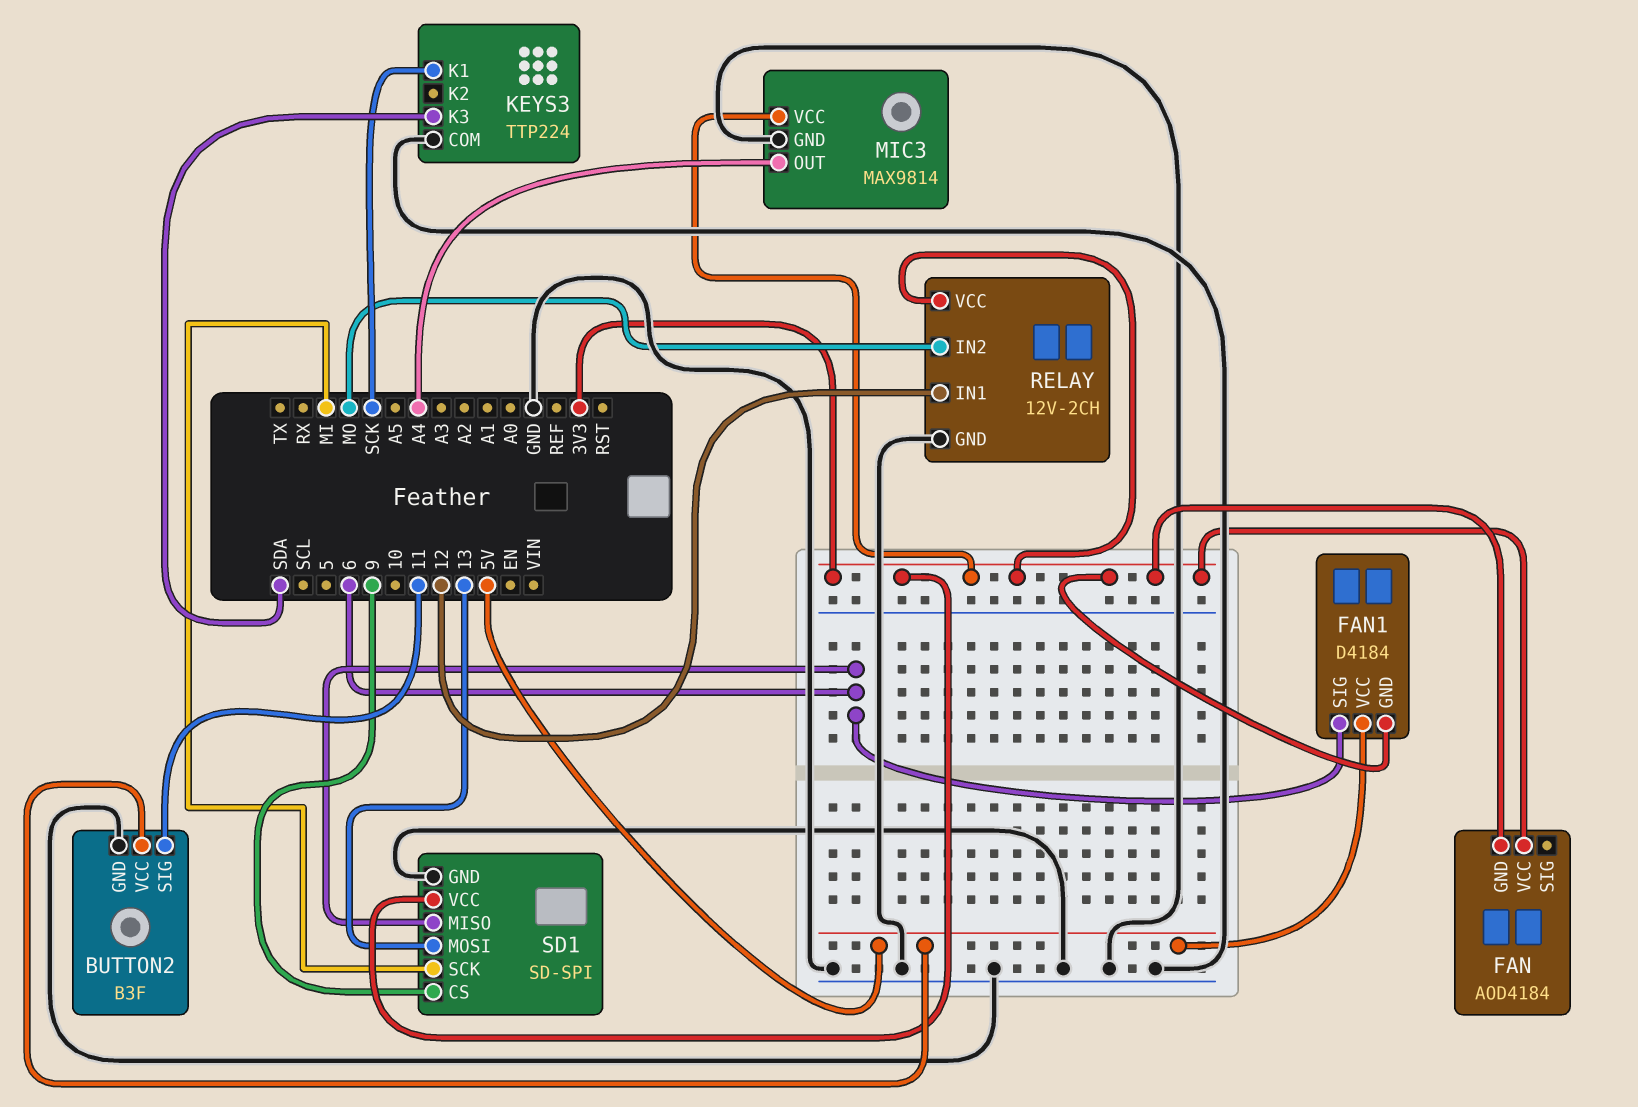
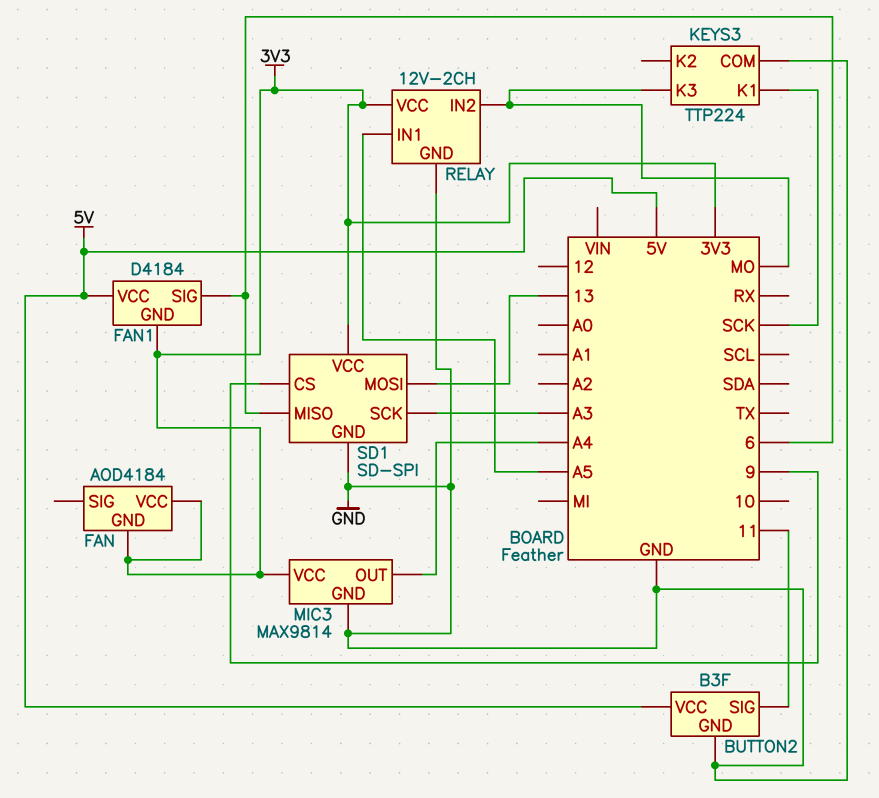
KEYS3 pin K3: SDA -> MO
RELAY pin IN1: 12 -> A5
SD1 pin SCK: MI -> A3

